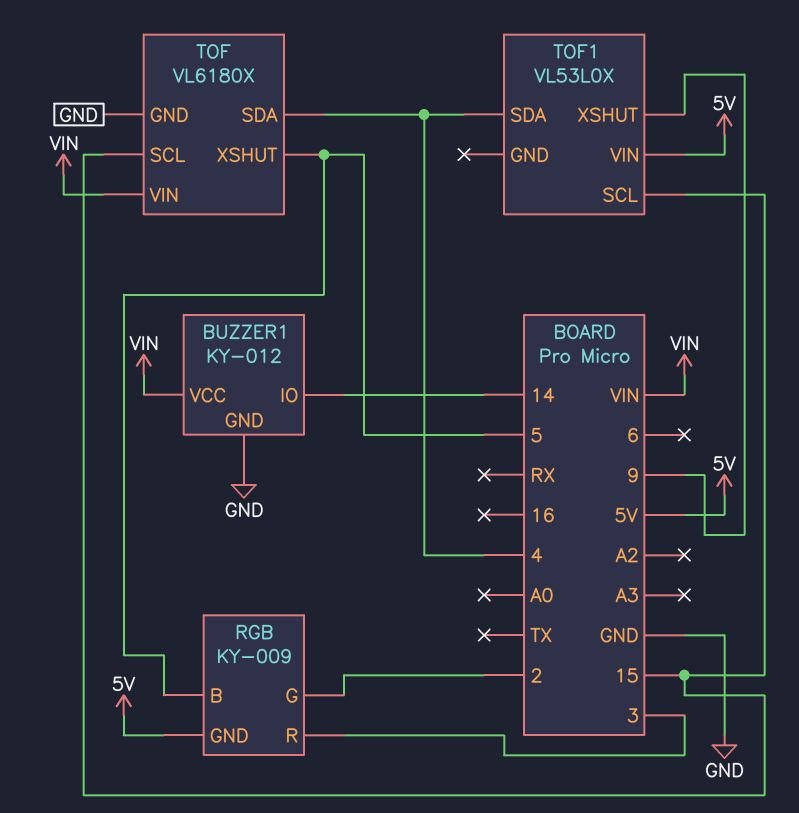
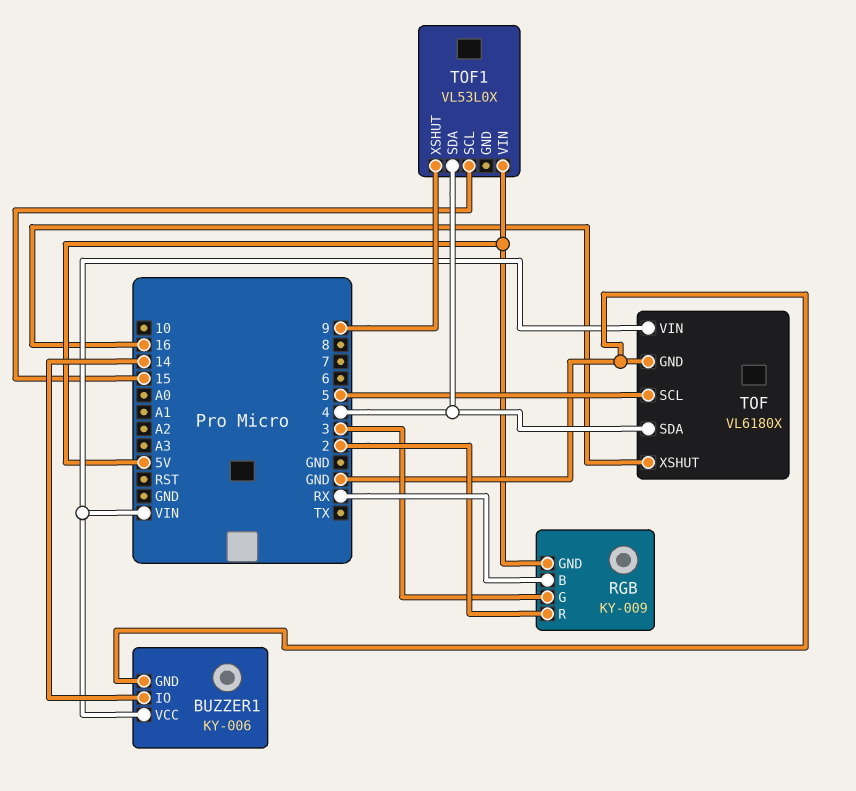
BUZZER1: KY-012 -> KY-006
RGB pin B: 5 -> RX
RGB pin G: 2 -> 3
RGB pin R: 3 -> 2
TOF pin SCL: 15 -> 5
TOF pin XSHUT: 5 -> 16

